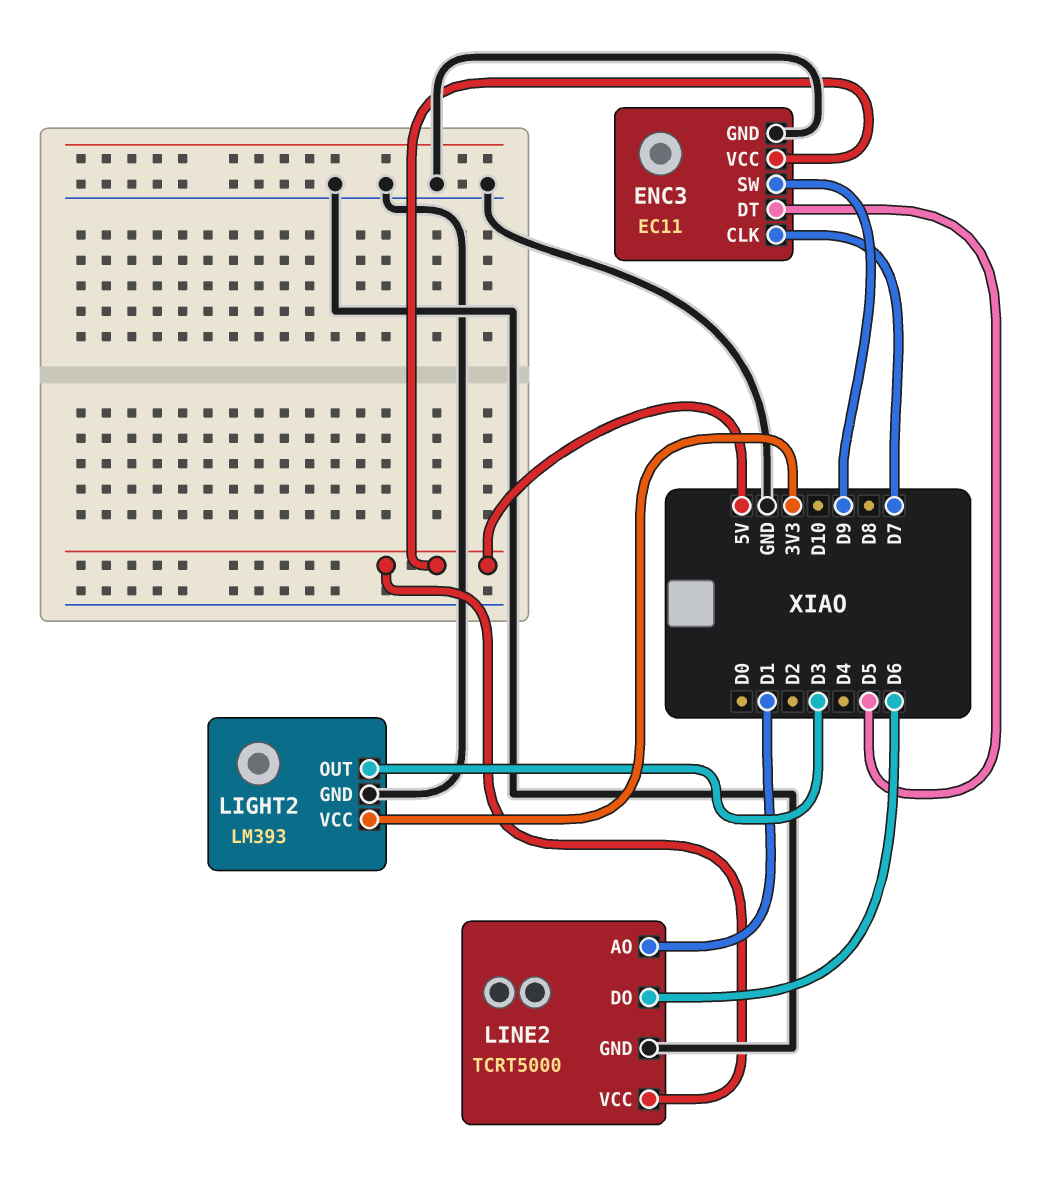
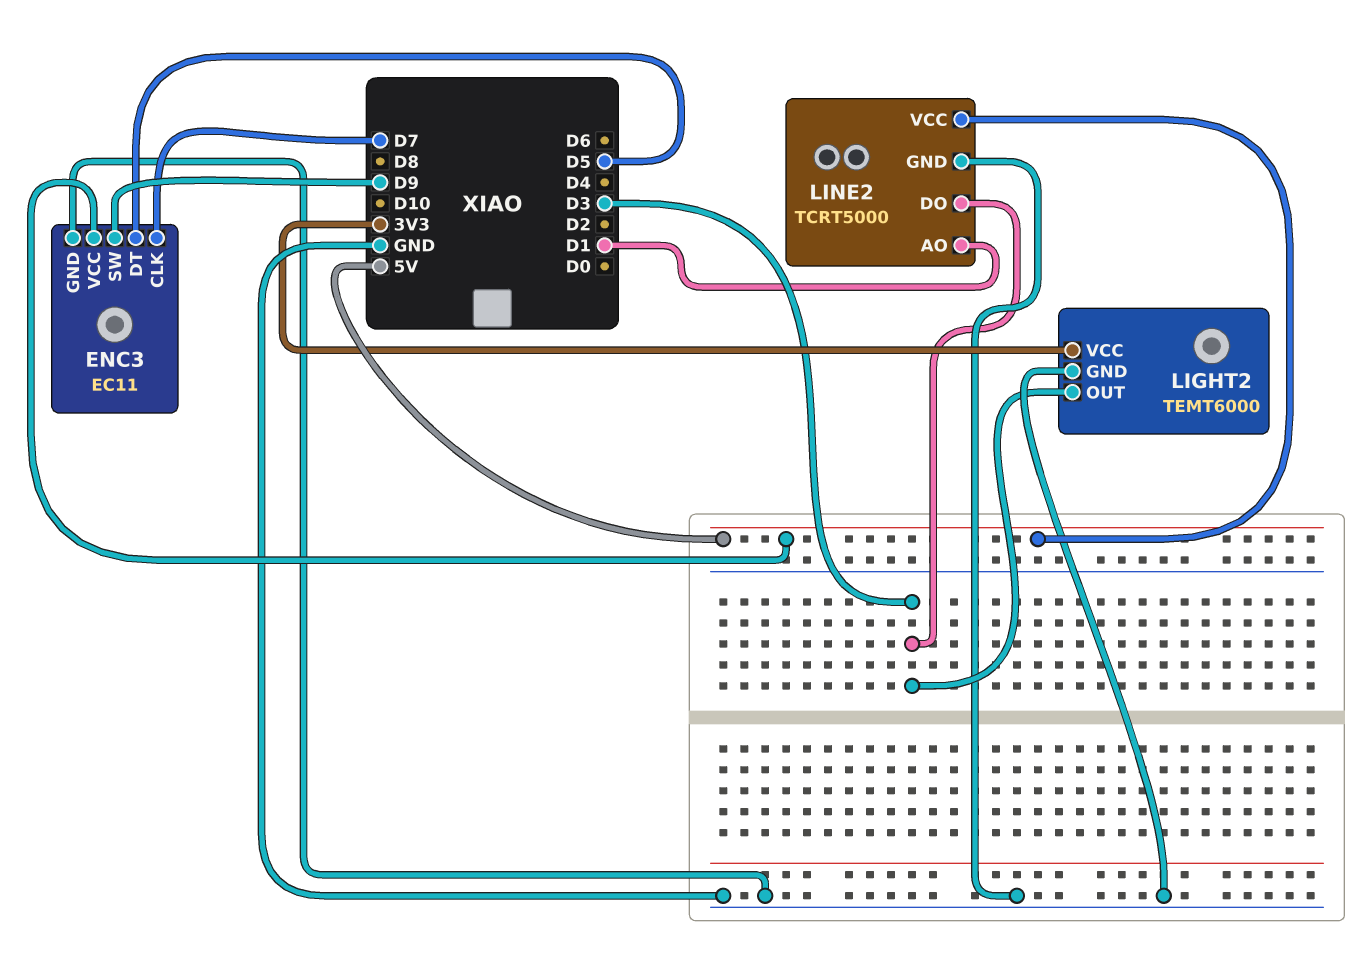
LIGHT2: LM393 -> TEMT6000
LINE2 pin DO: D6 -> D3

